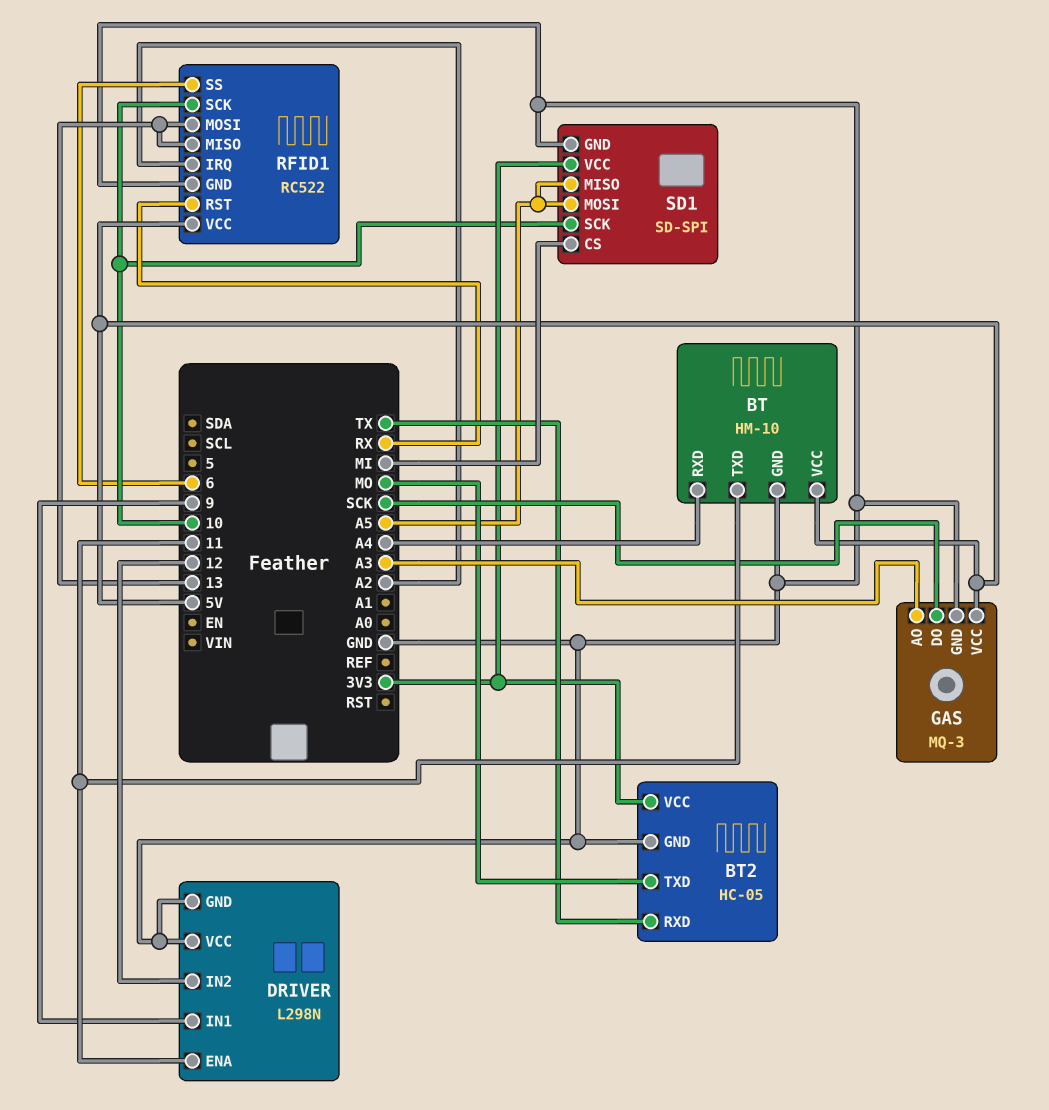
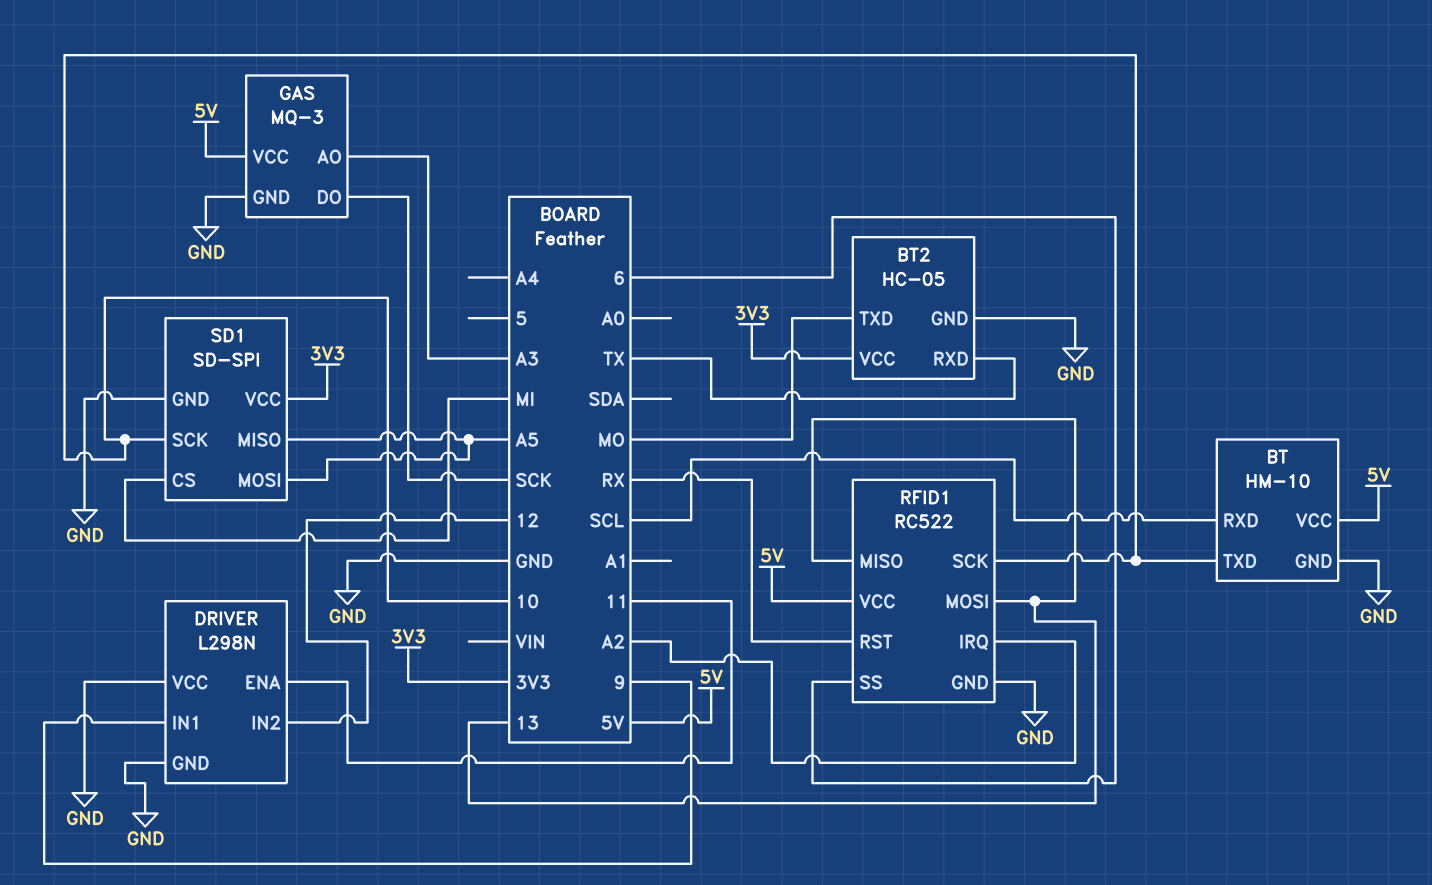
BT pin RXD: A4 -> SCL
BT pin TXD: 11 -> 10

